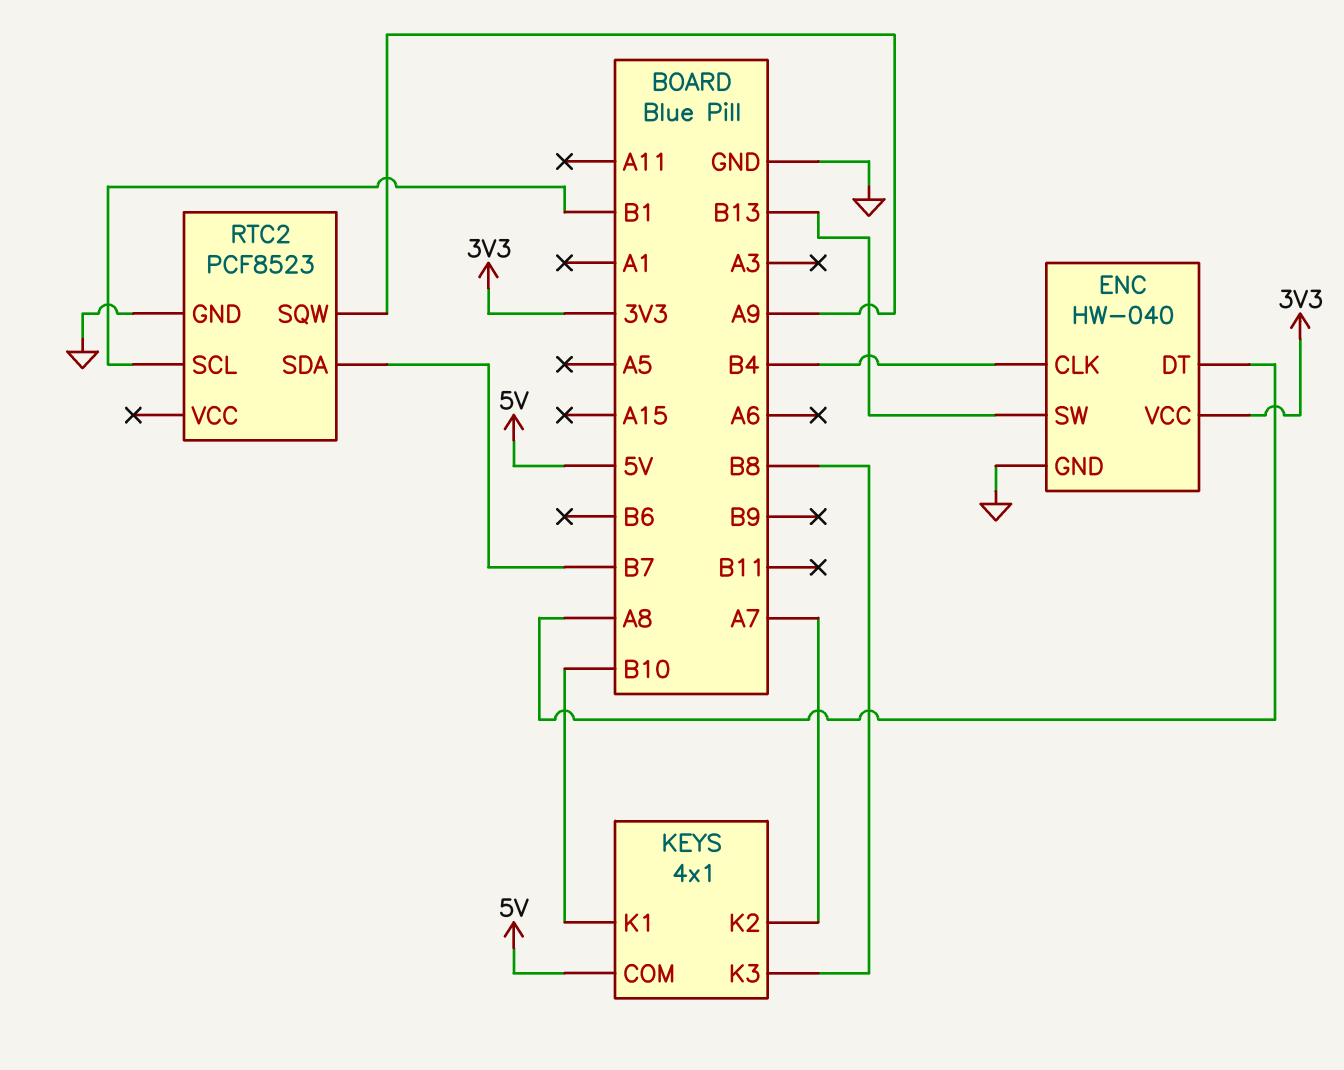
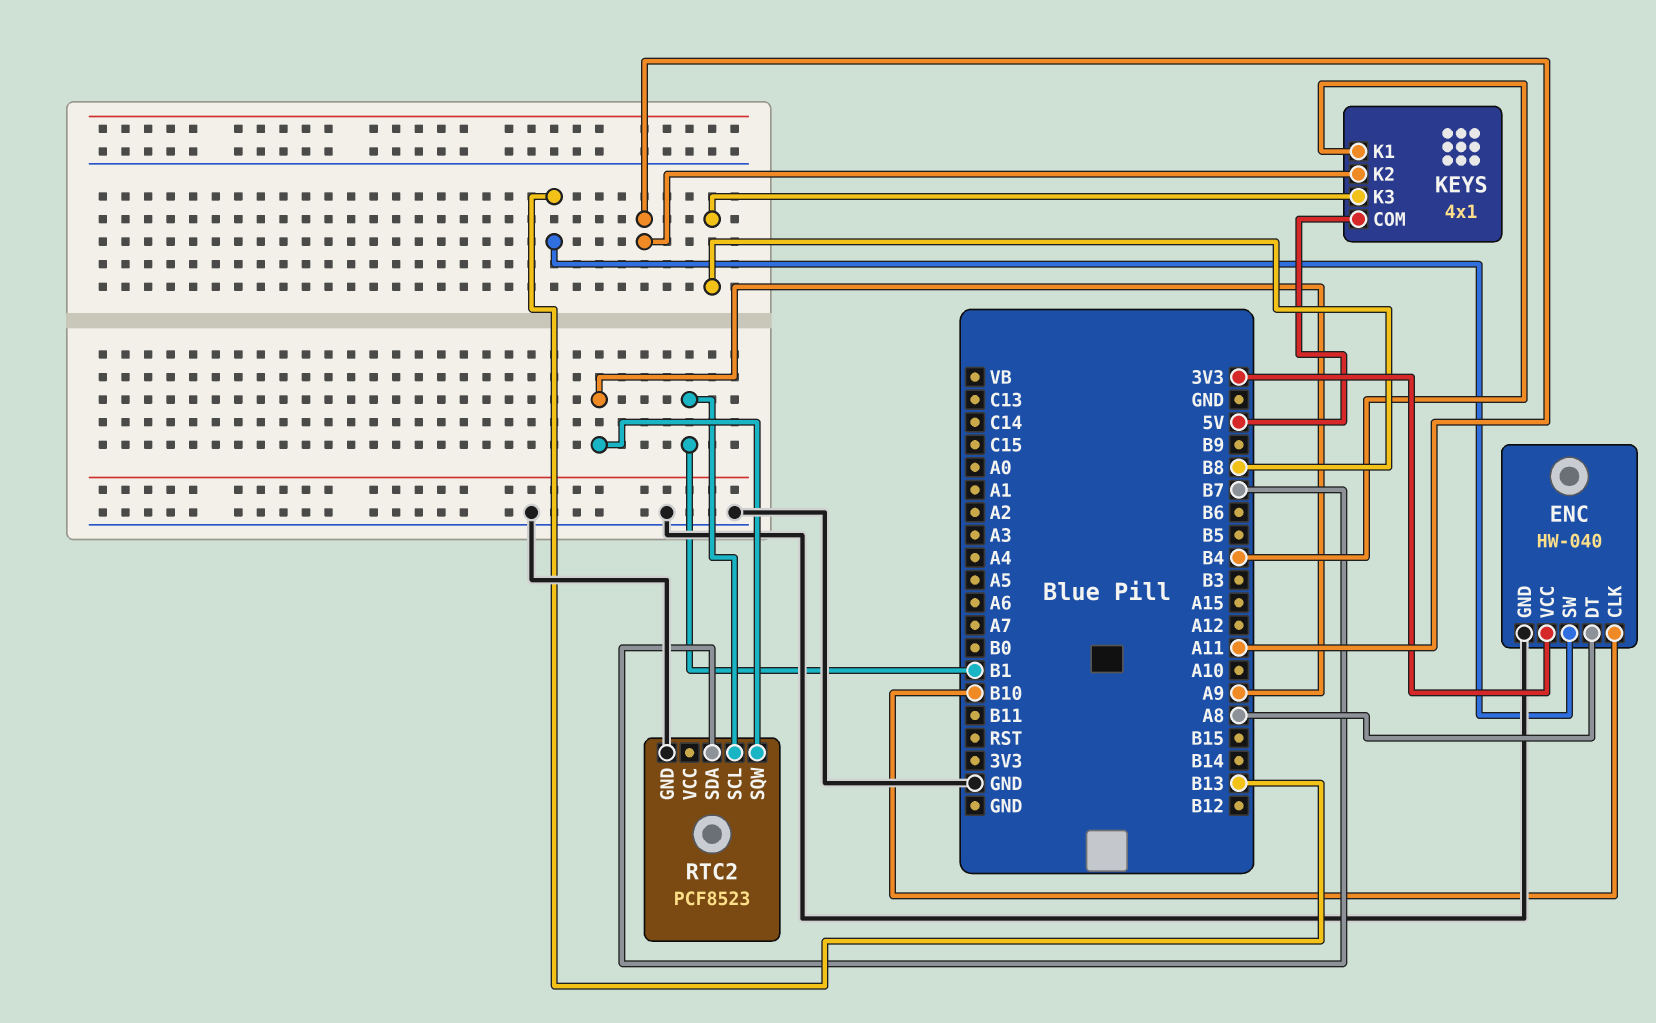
ENC pin CLK: B4 -> B10
KEYS pin K1: B10 -> B4
KEYS pin K2: A7 -> A11

